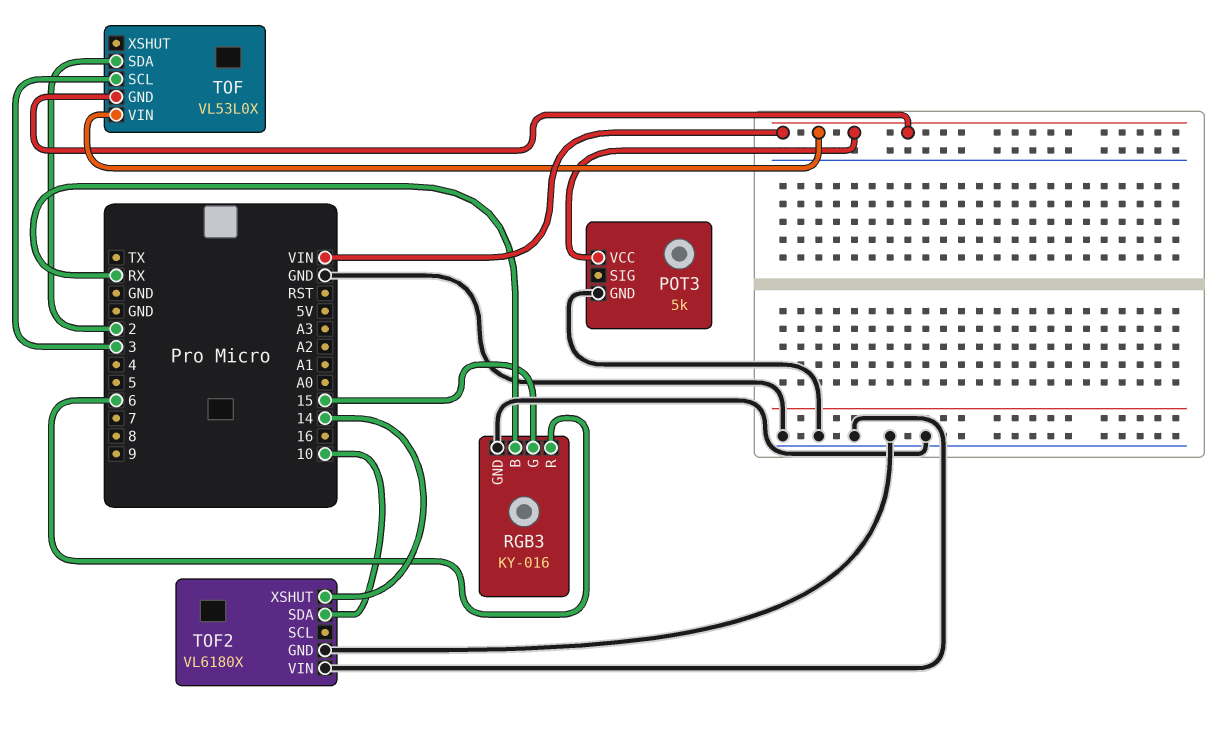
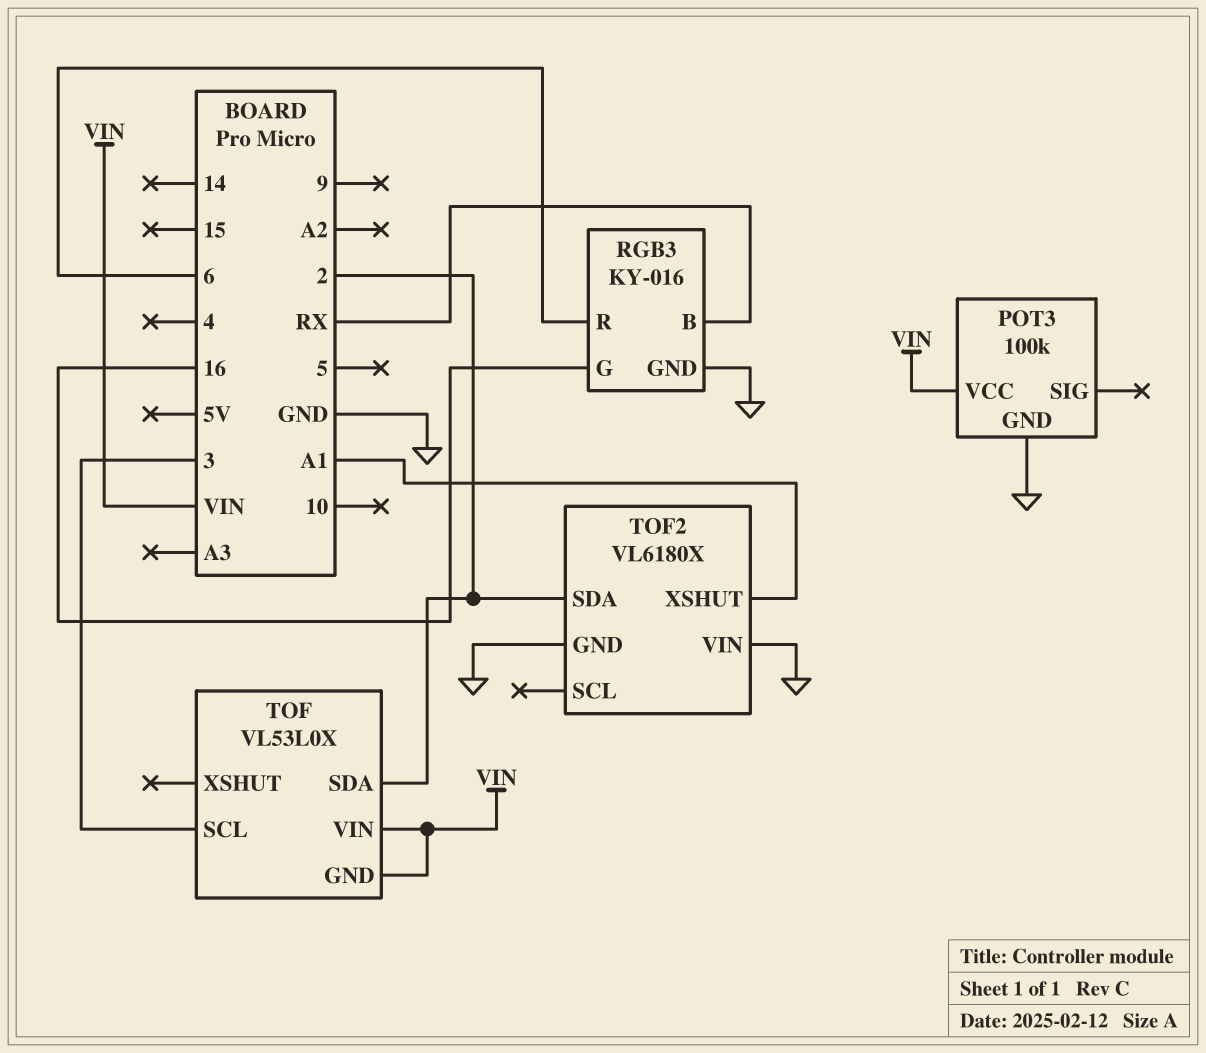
POT3: 5k -> 100k
RGB3 pin G: 15 -> 16
TOF2 pin SDA: 10 -> 2
TOF2 pin XSHUT: 14 -> A1

